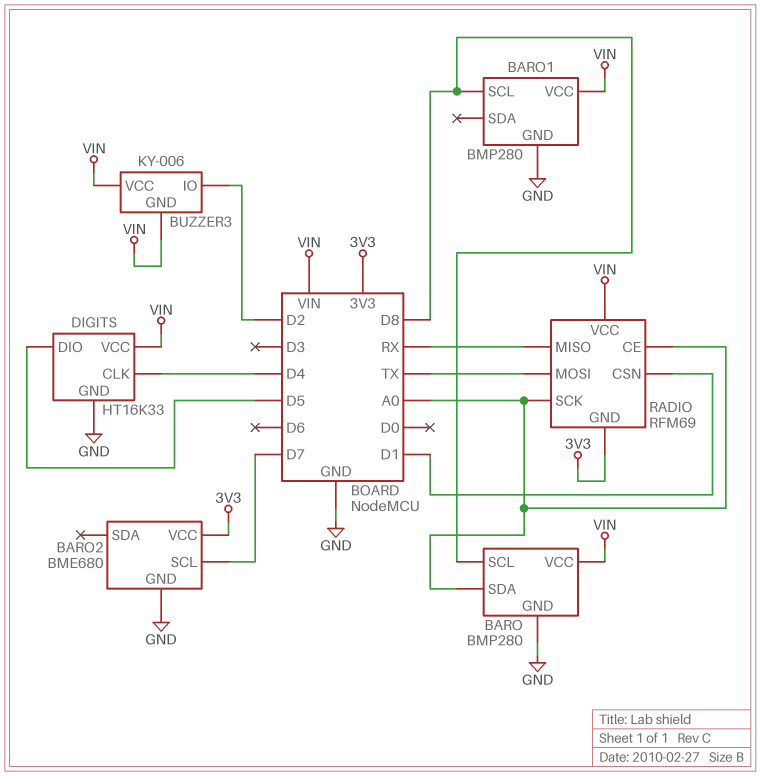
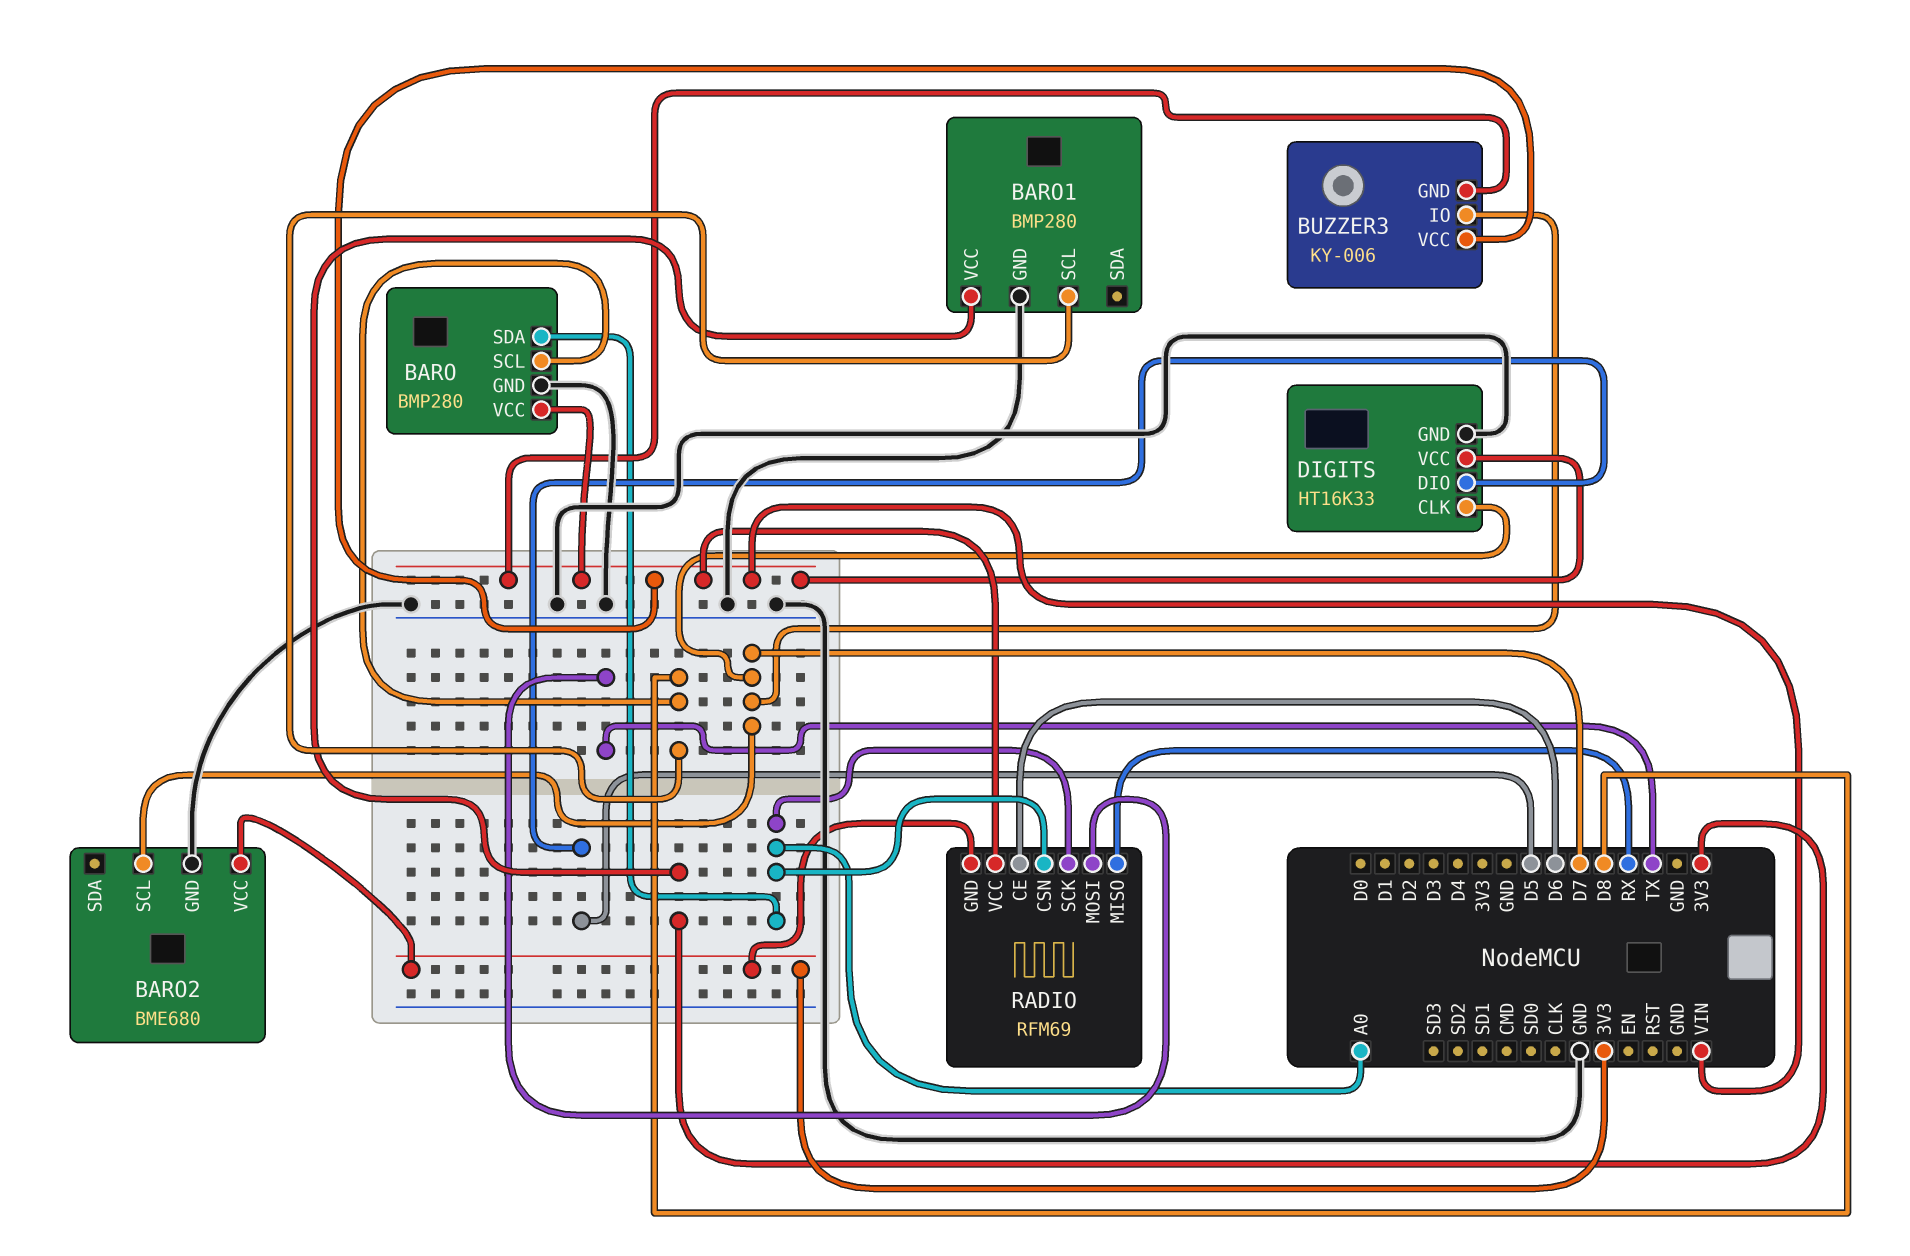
BARO1 pin VCC: VIN -> 3V3
BUZZER3 pin IO: D2 -> D7
DIGITS pin CLK: D4 -> D7
RADIO pin CE: A0 -> D6
RADIO pin CSN: D1 -> A0

